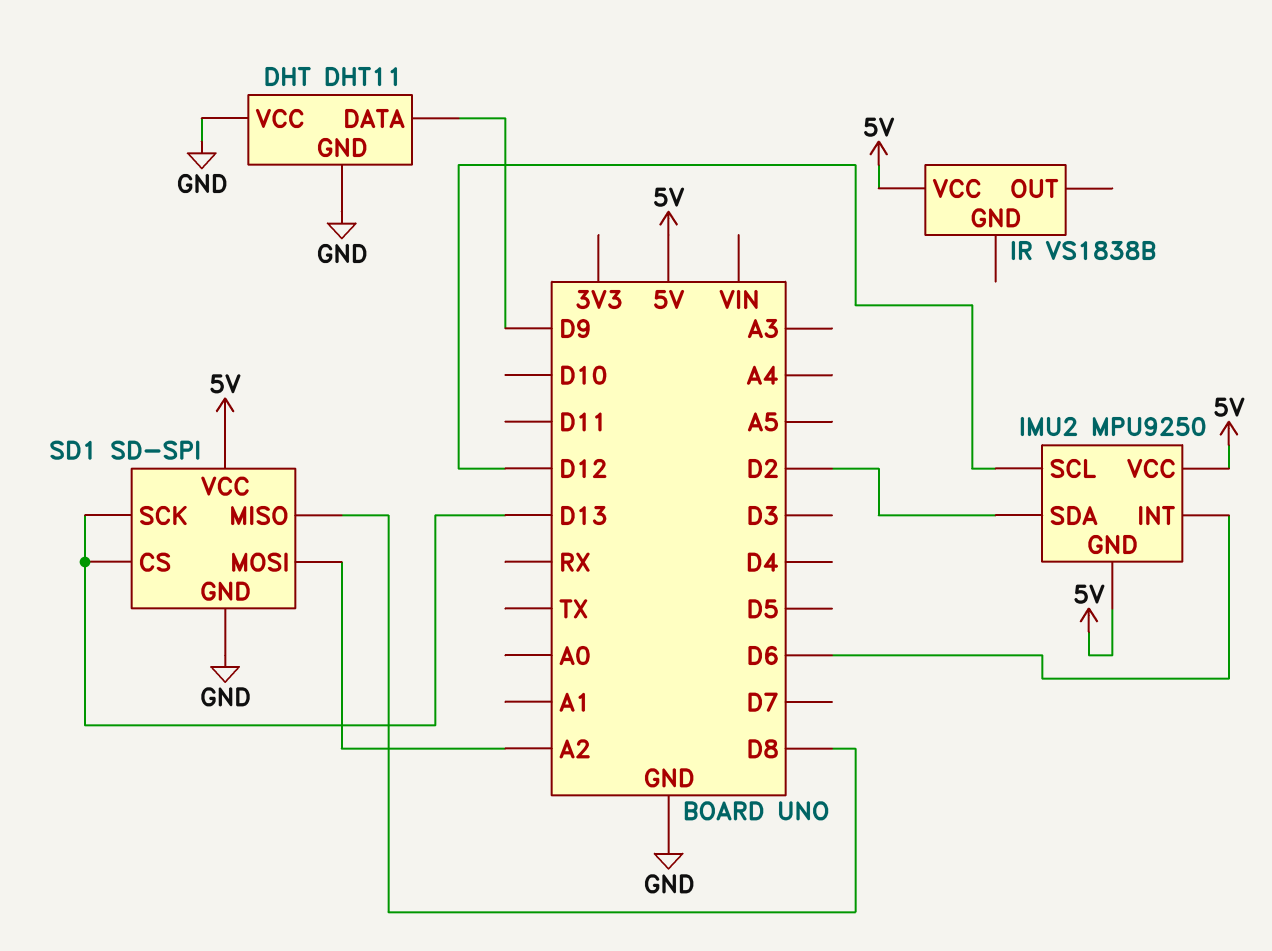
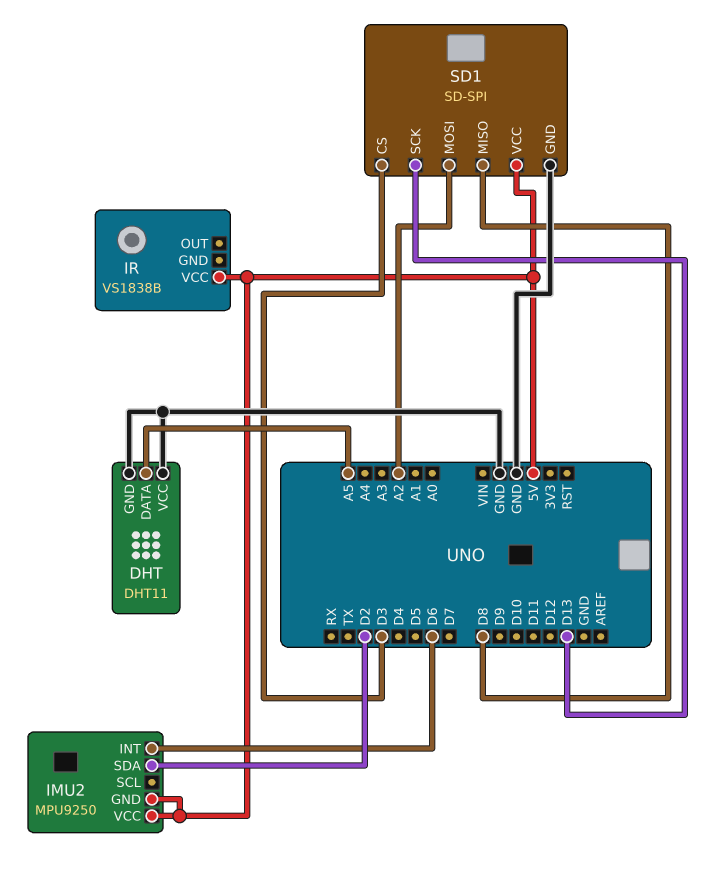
DHT pin DATA: D9 -> A5
IMU2 pin SCL: D12 -> none
SD1 pin CS: D13 -> D3

